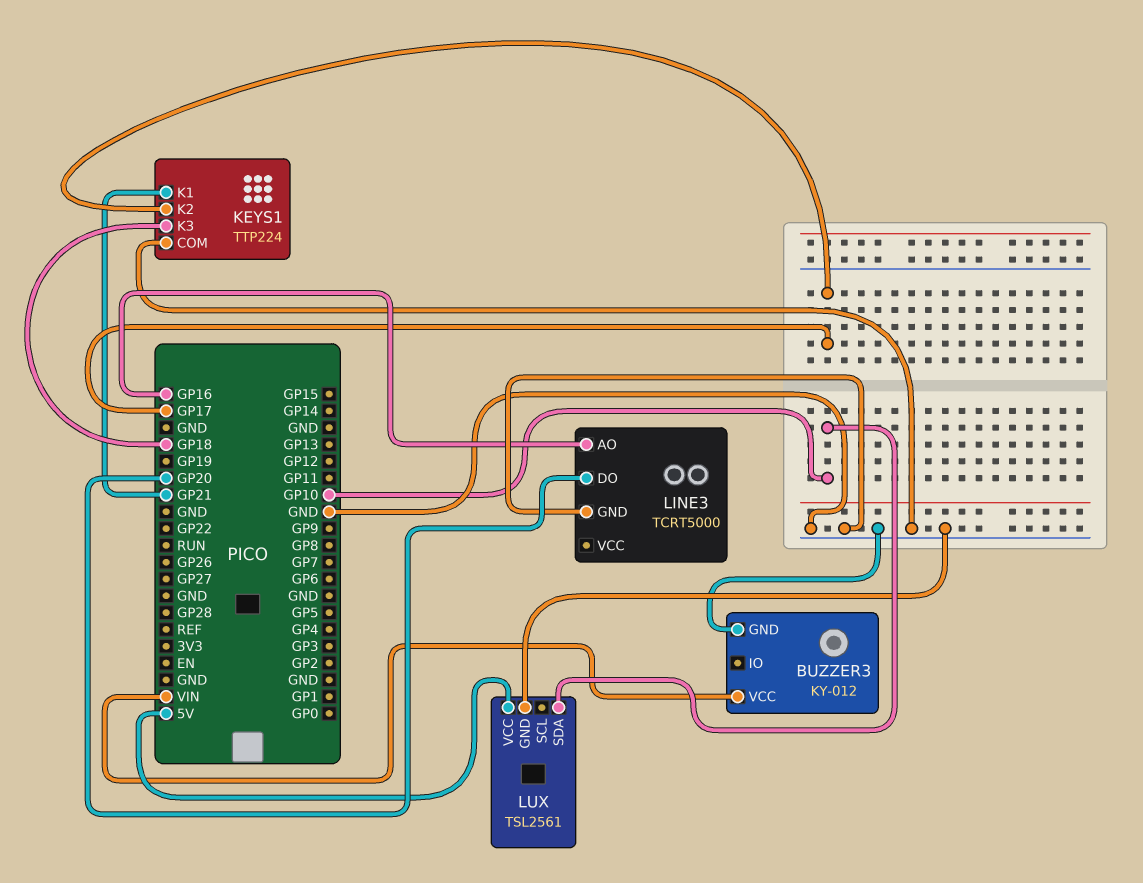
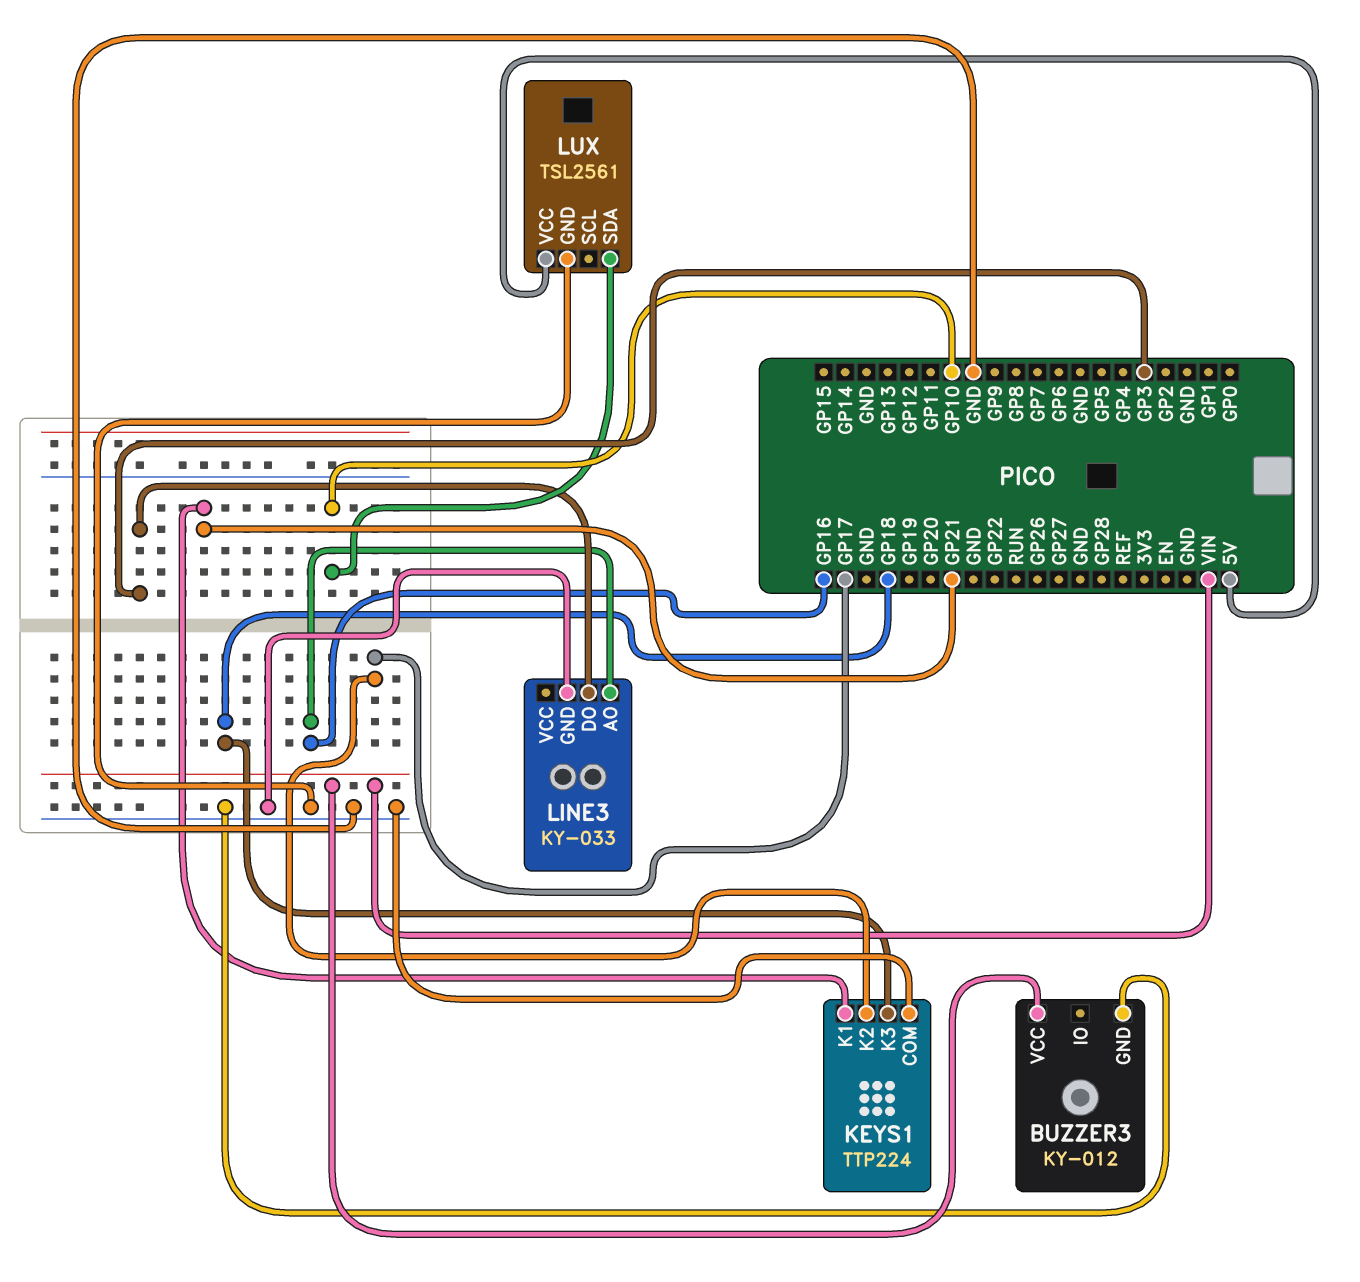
LINE3: TCRT5000 -> KY-033
LINE3 pin DO: GP20 -> GP3

